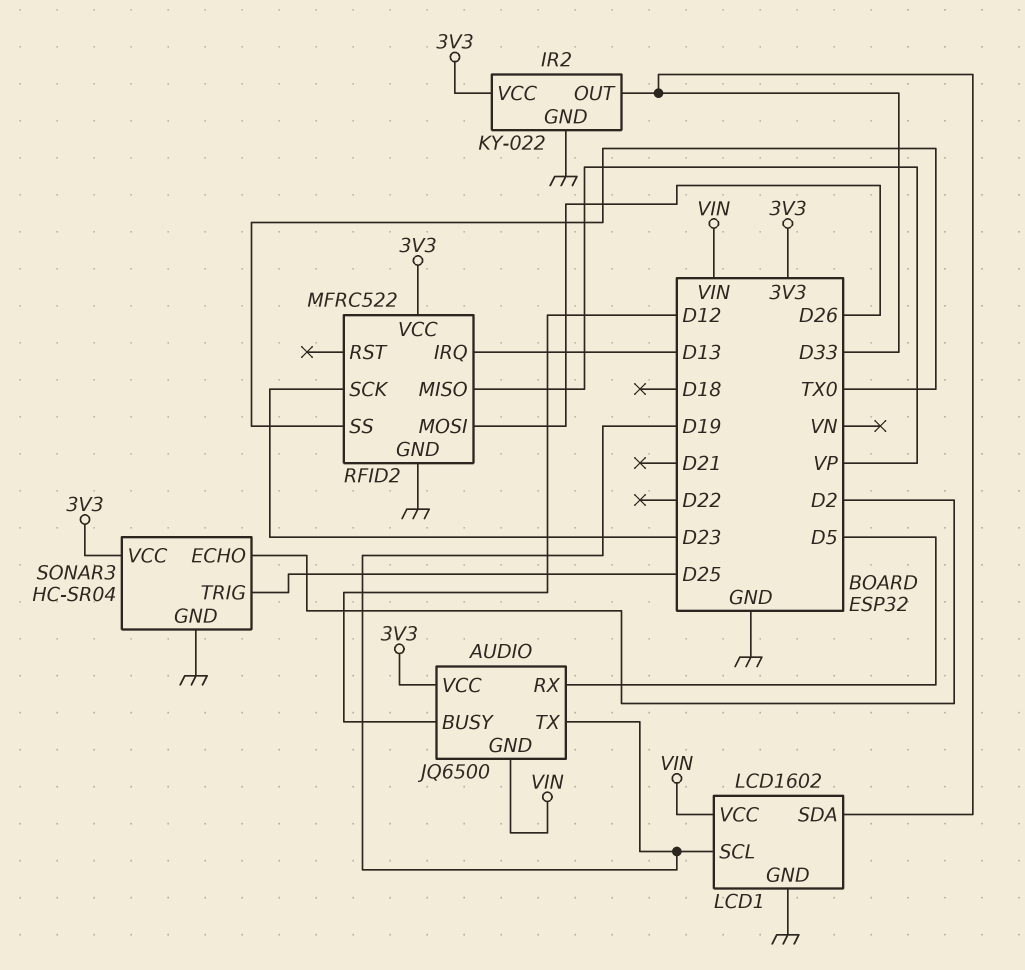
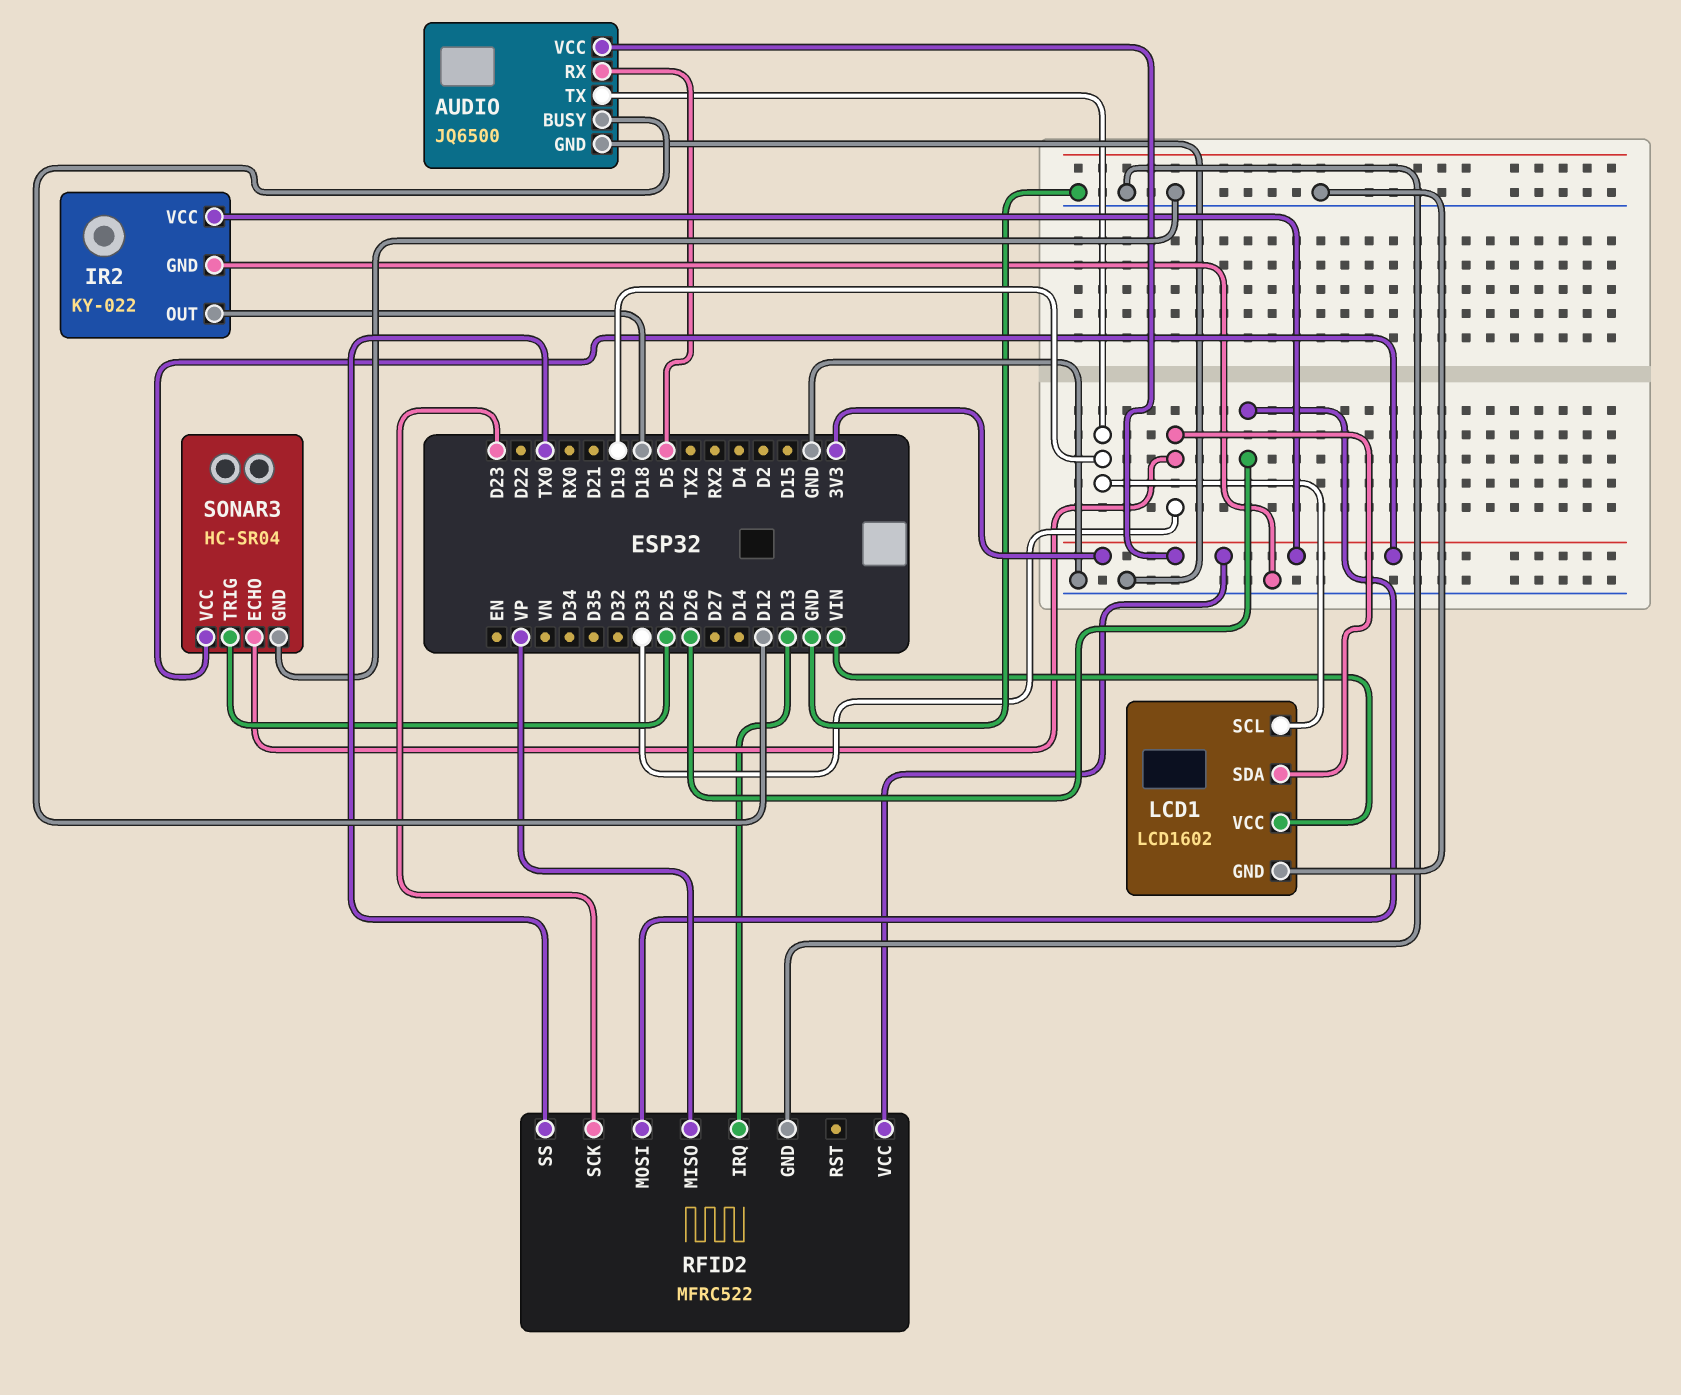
AUDIO pin GND: VIN -> GND
IR2 pin OUT: D33 -> D18
SONAR3 pin ECHO: D2 -> D33

